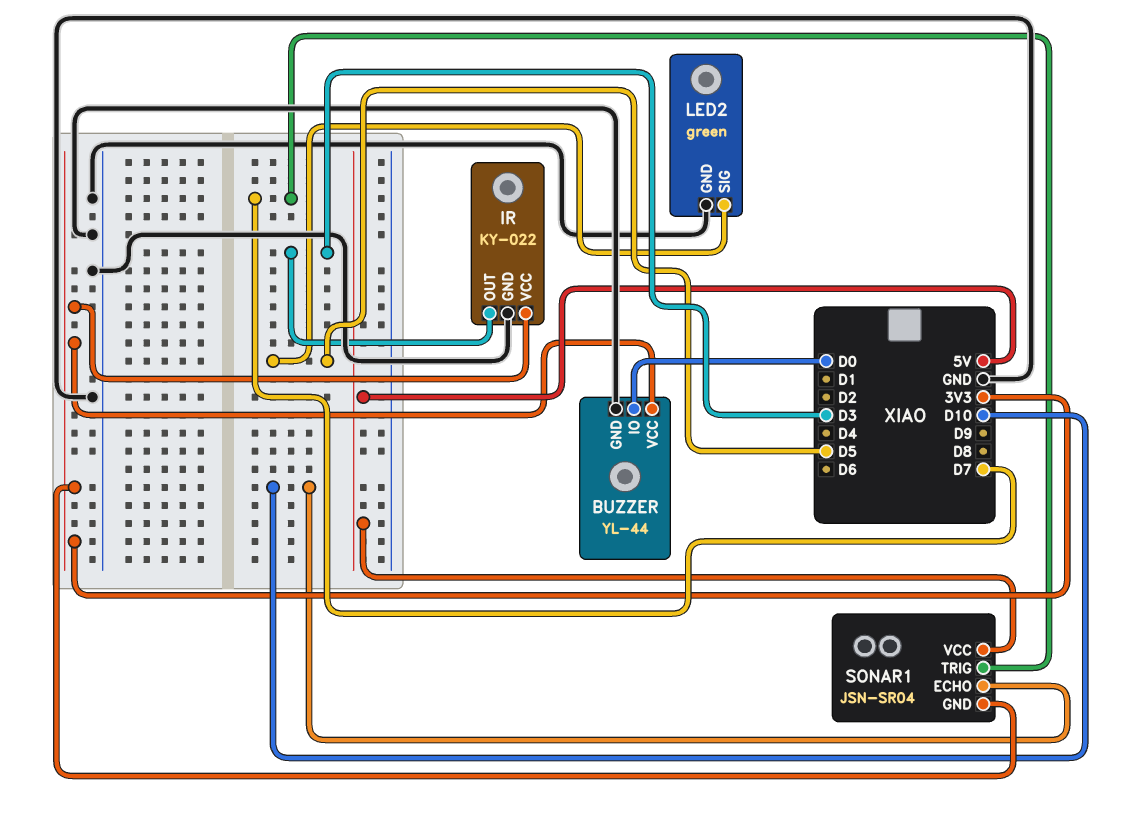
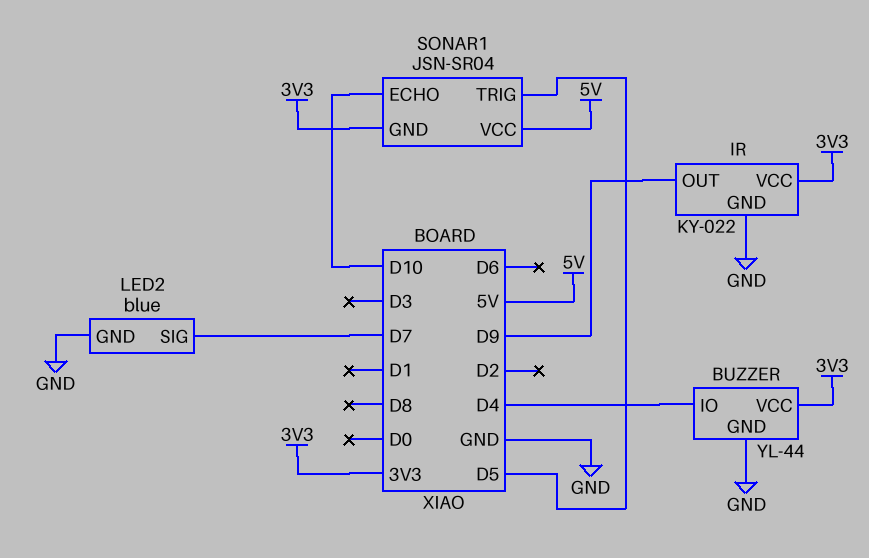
BUZZER pin IO: D0 -> D4
IR pin OUT: D3 -> D9
LED2: green -> blue
LED2 pin SIG: D5 -> D7
SONAR1 pin TRIG: D7 -> D5

